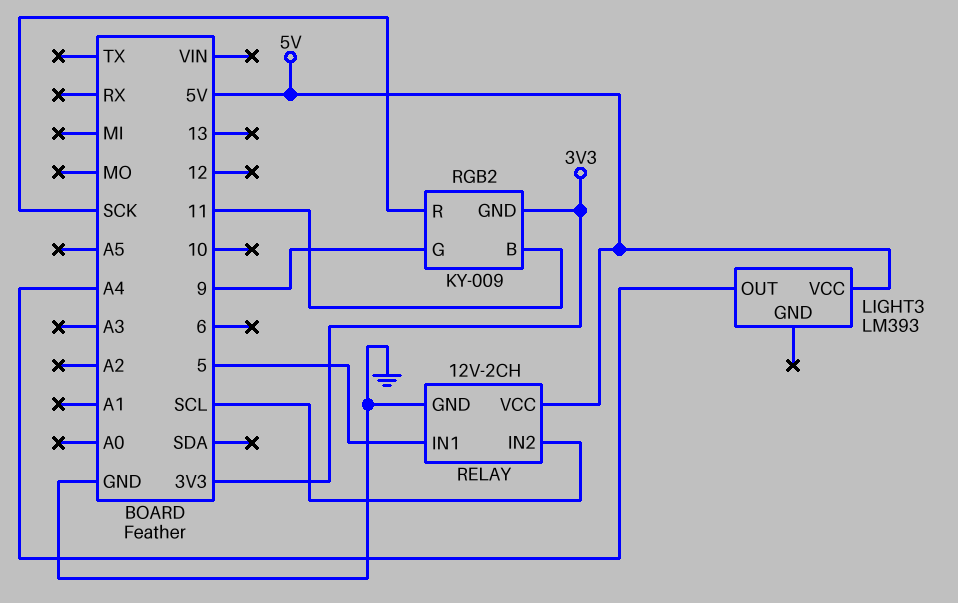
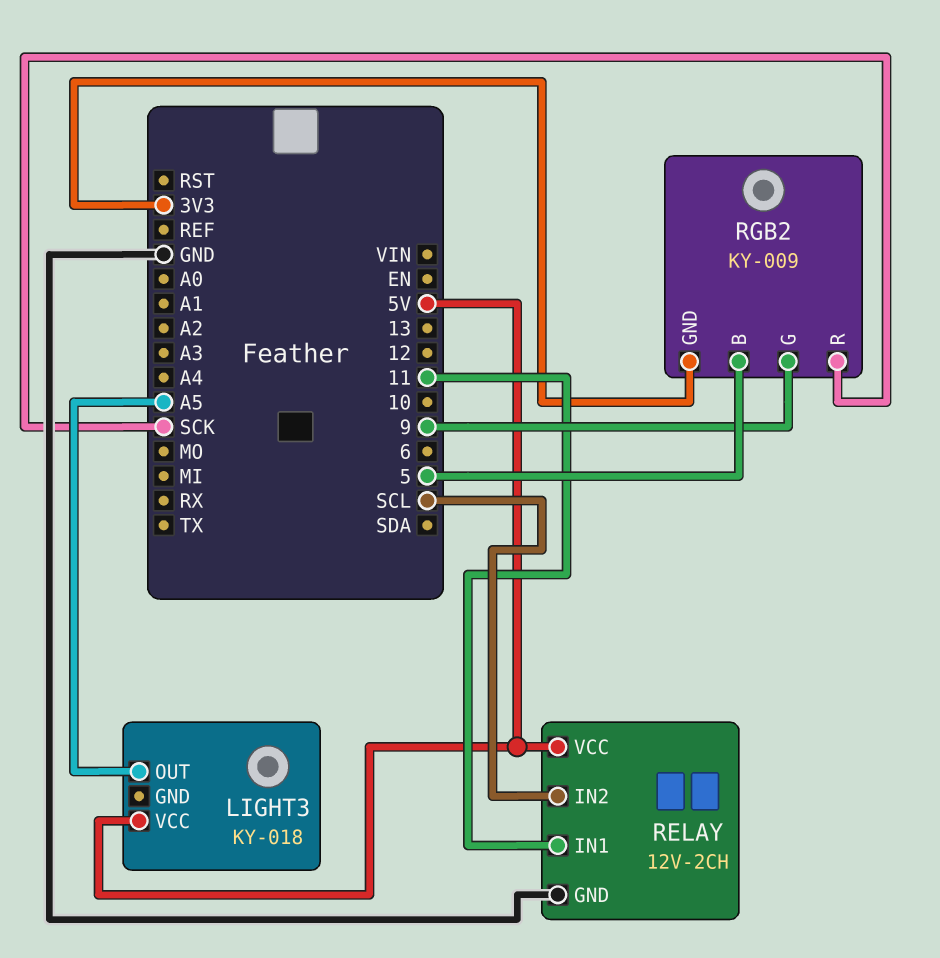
LIGHT3: LM393 -> KY-018
LIGHT3 pin OUT: A4 -> A5
RELAY pin IN1: 5 -> 11
RGB2 pin B: 11 -> 5

